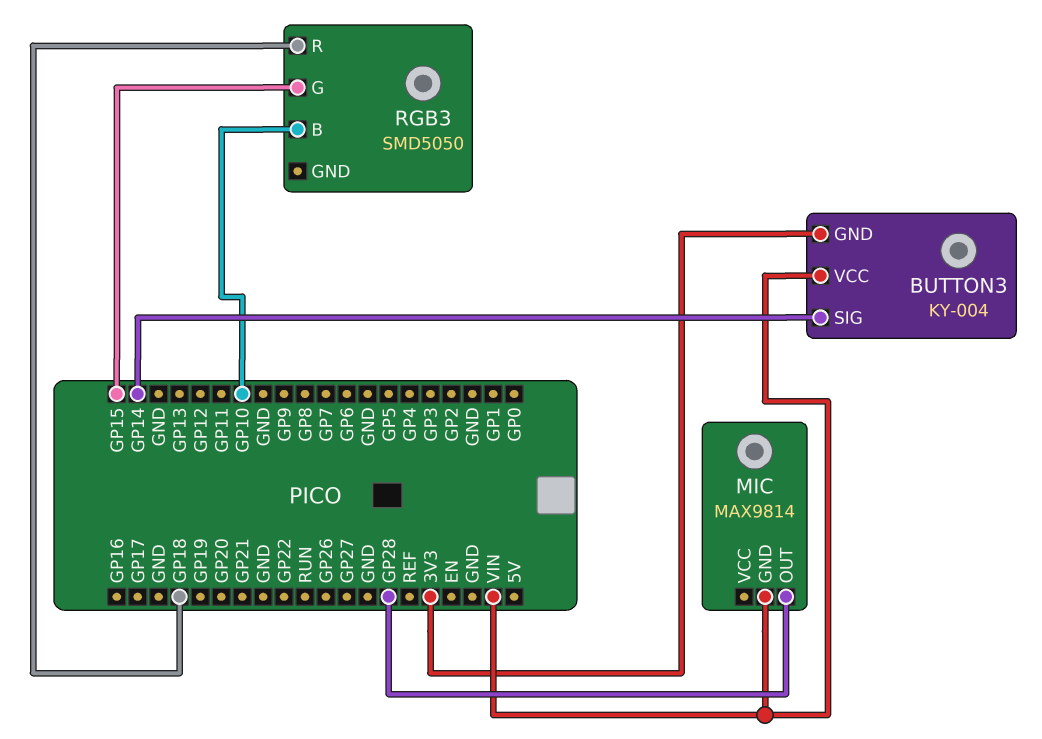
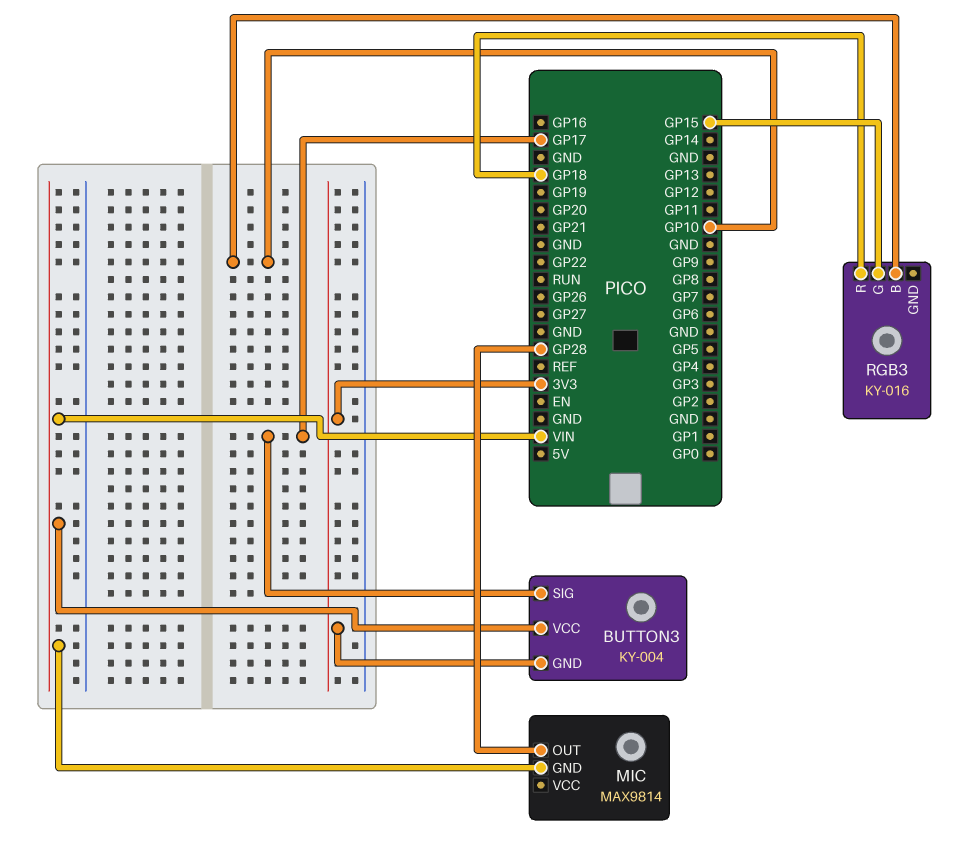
BUTTON3 pin SIG: GP14 -> GP17
RGB3: SMD5050 -> KY-016

